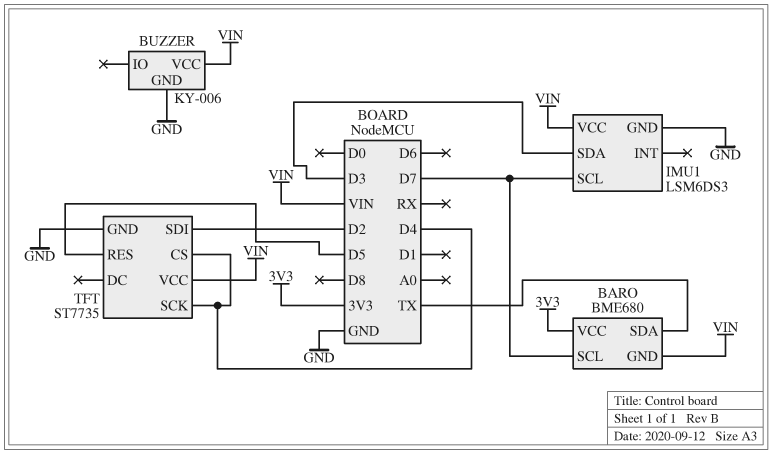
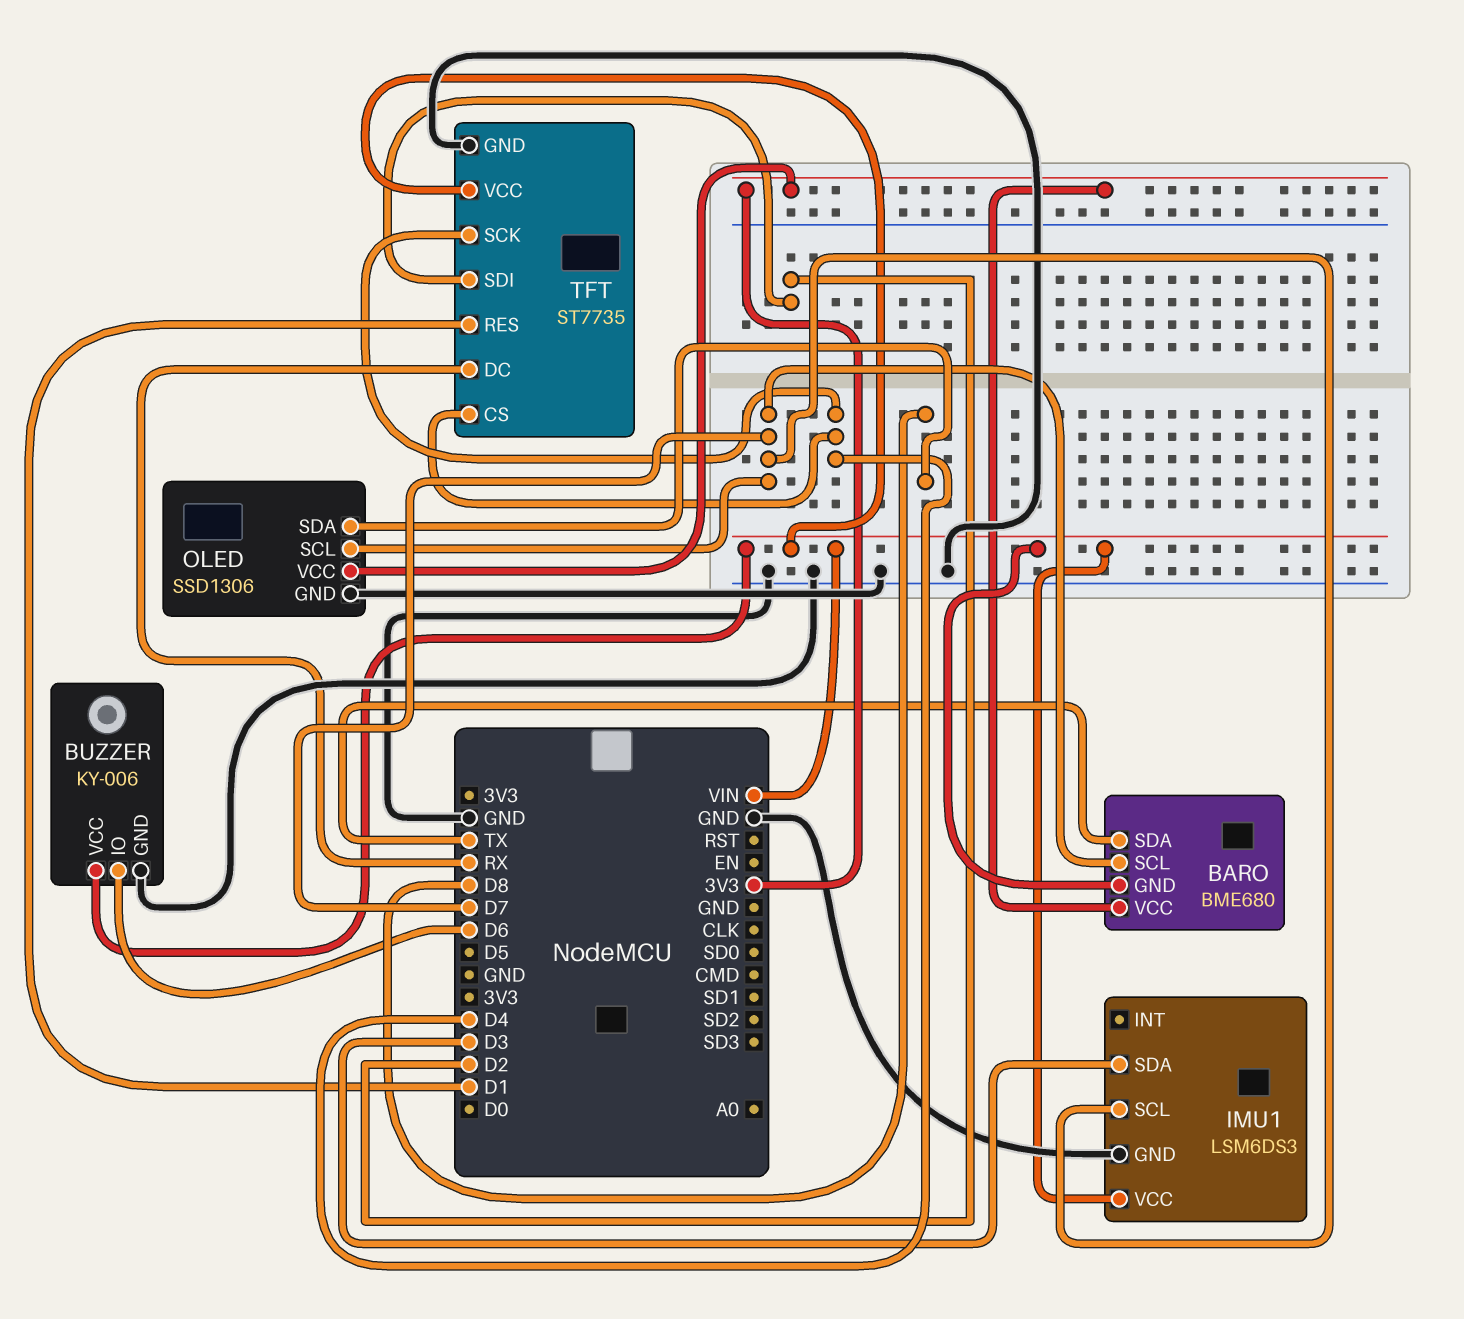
BUZZER pin IO: none -> D6
OLED: none -> SSD1306
OLED pin GND: none -> GND
OLED pin SCL: none -> D7
OLED pin SDA: none -> D8
OLED pin VCC: none -> 3V3
TFT pin DC: none -> RX
TFT pin RES: D5 -> D1

